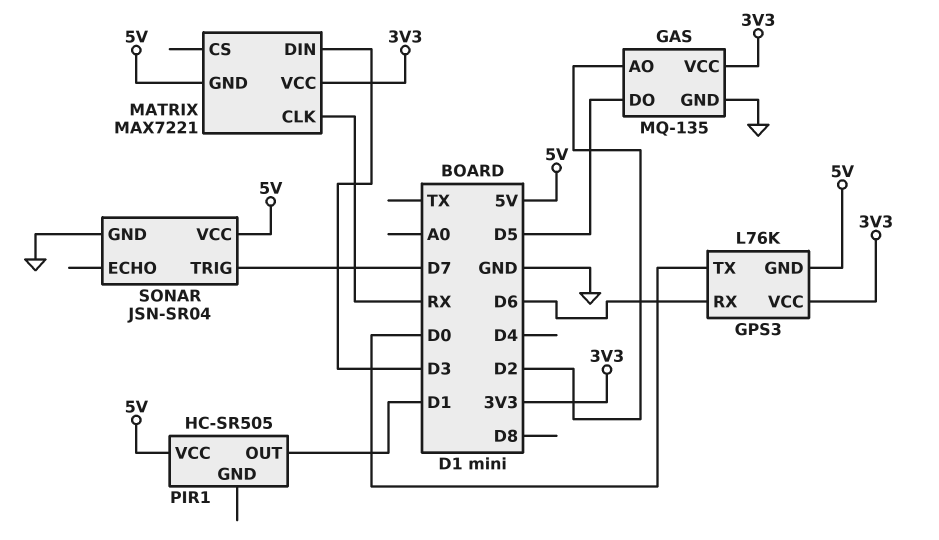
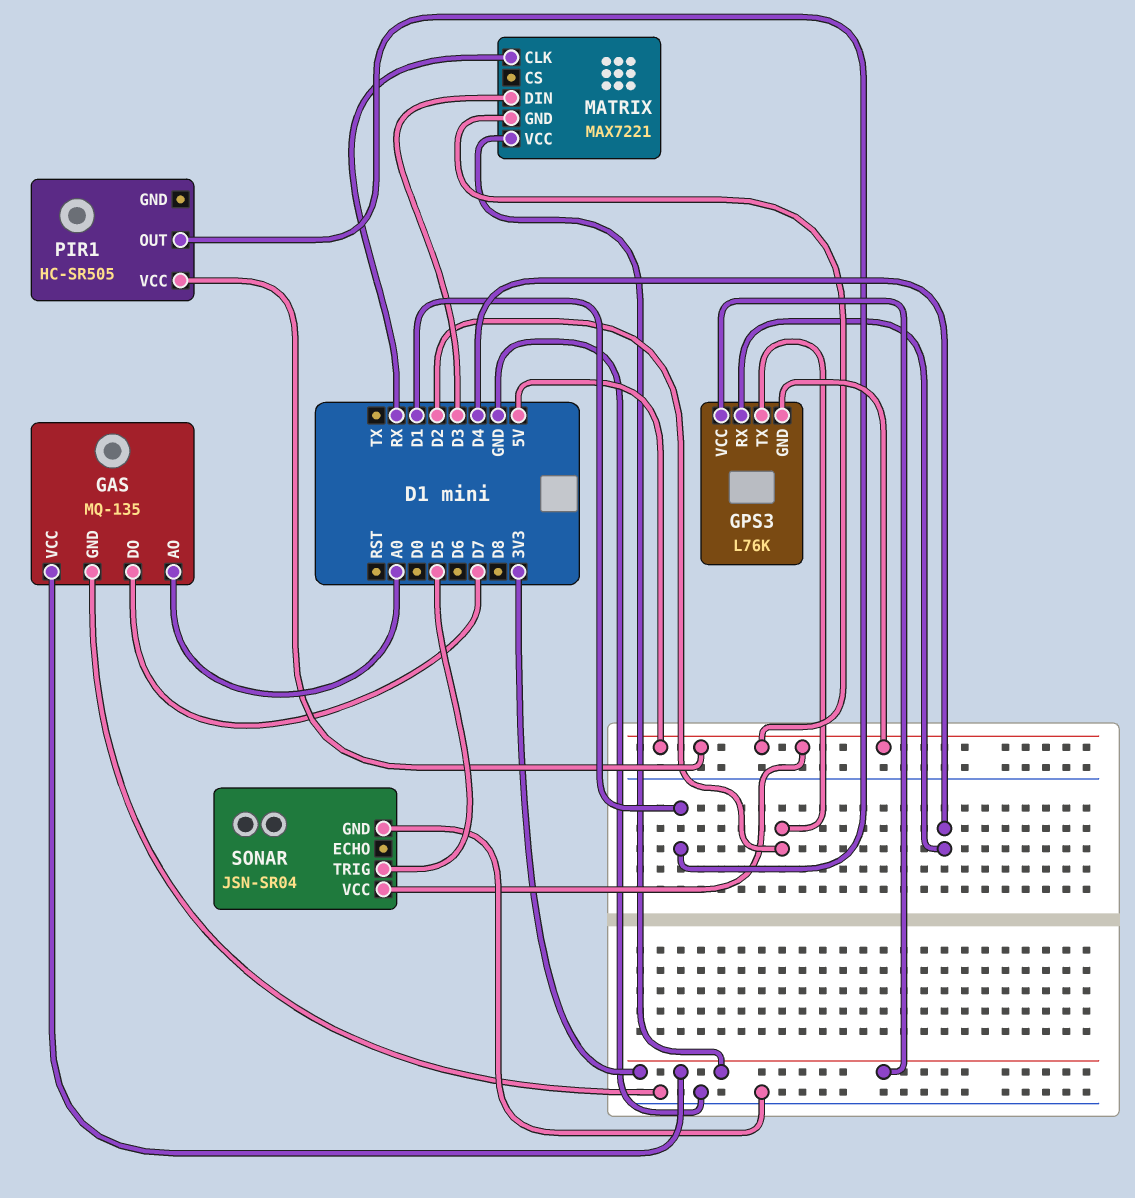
GAS pin AO: D2 -> A0
GAS pin DO: D5 -> D7
GPS3 pin RX: D6 -> D4
GPS3 pin TX: D0 -> D2
SONAR pin TRIG: D7 -> D5

